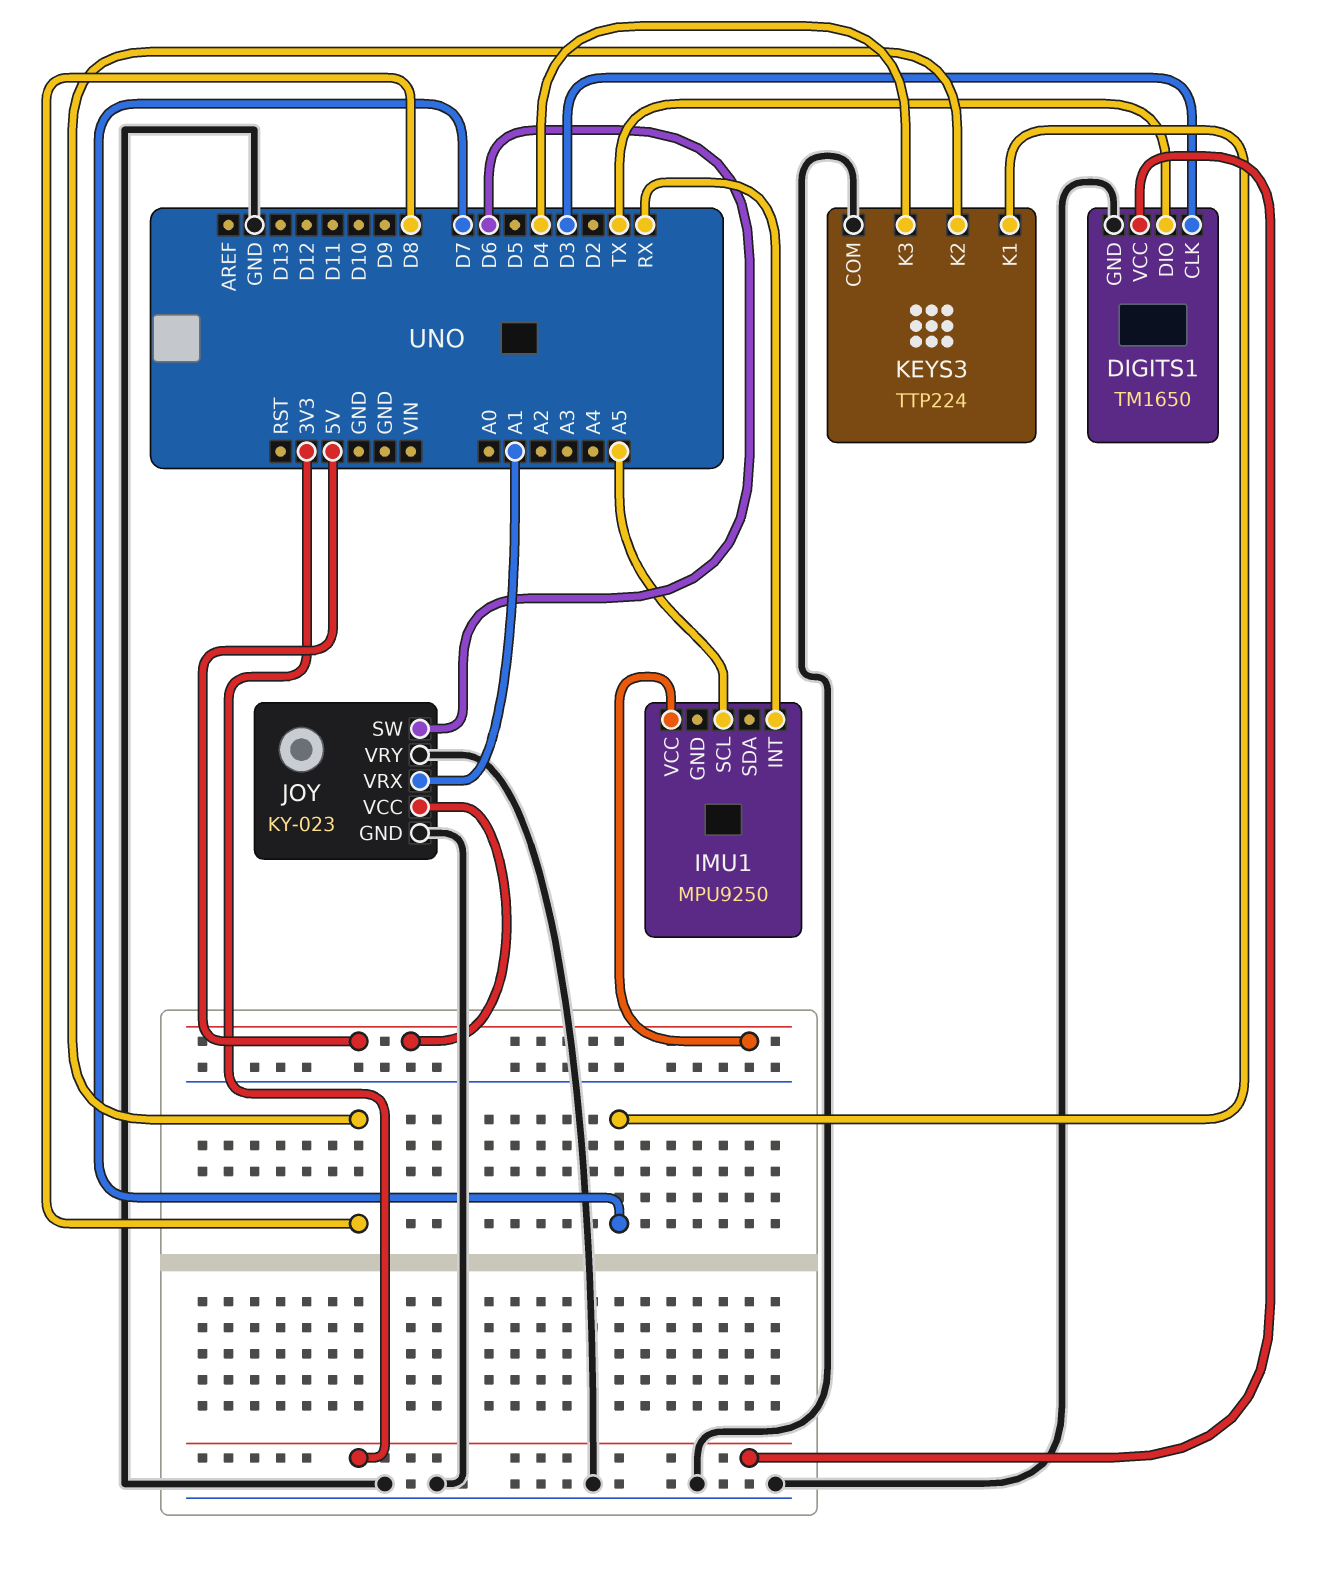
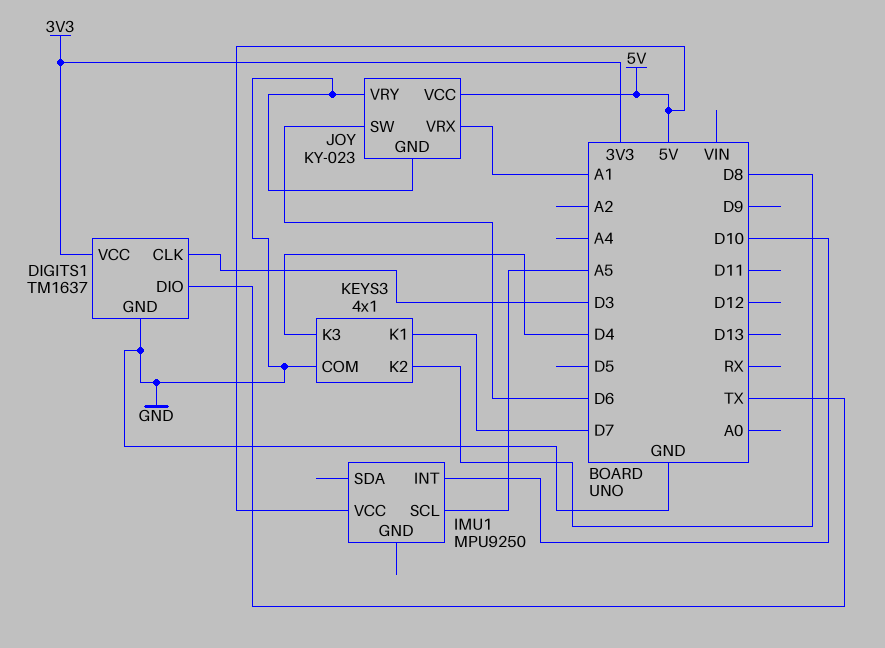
DIGITS1: TM1650 -> TM1637
IMU1 pin INT: RX -> D10
KEYS3: TTP224 -> 4x1

